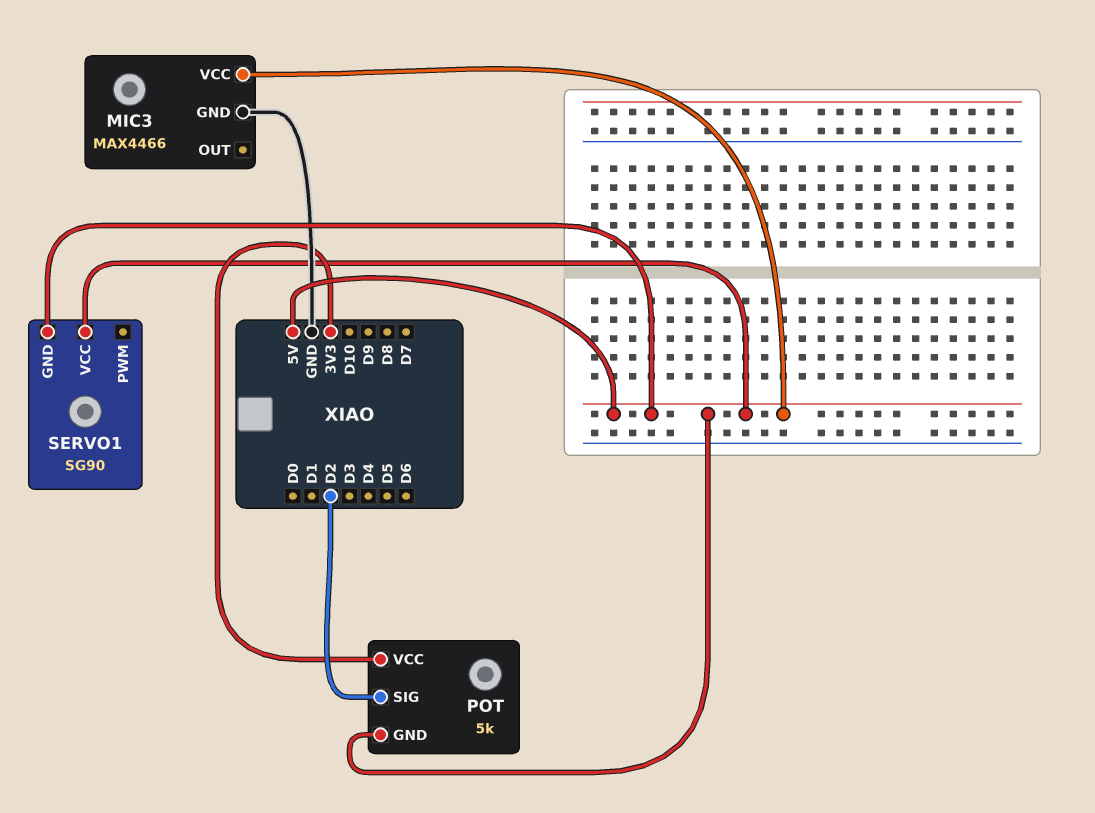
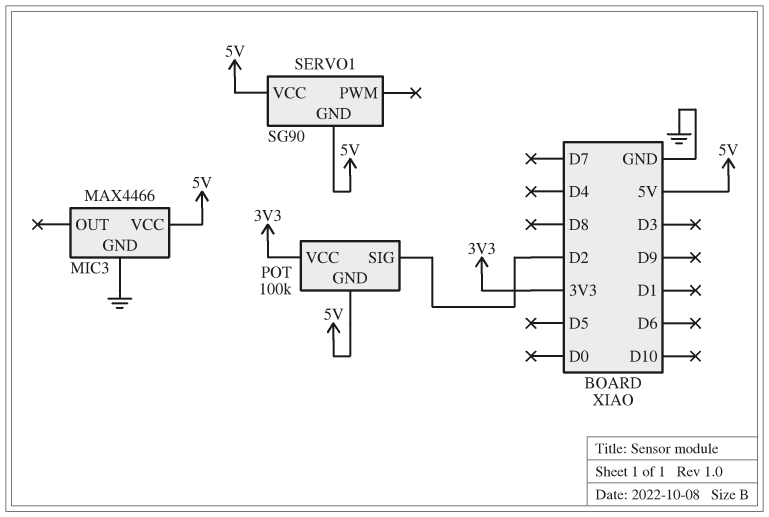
POT: 5k -> 100k

